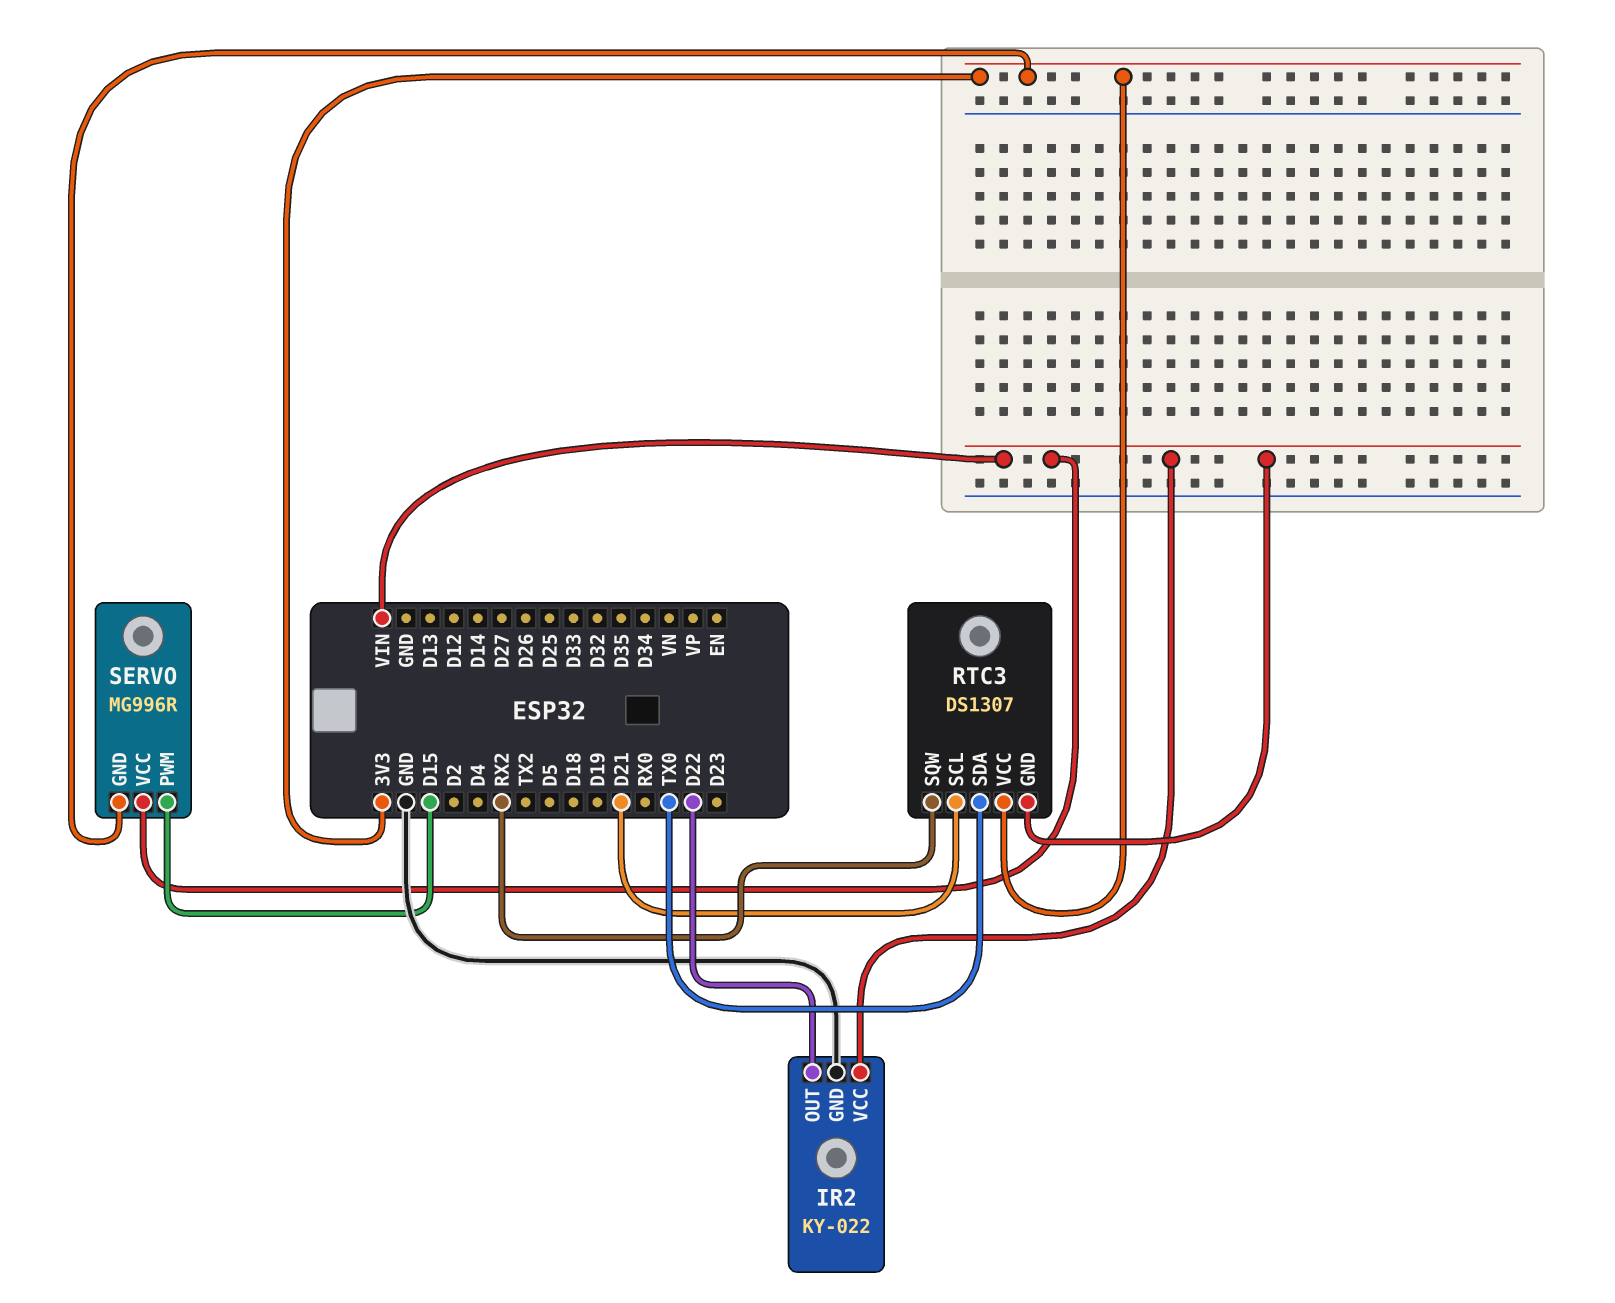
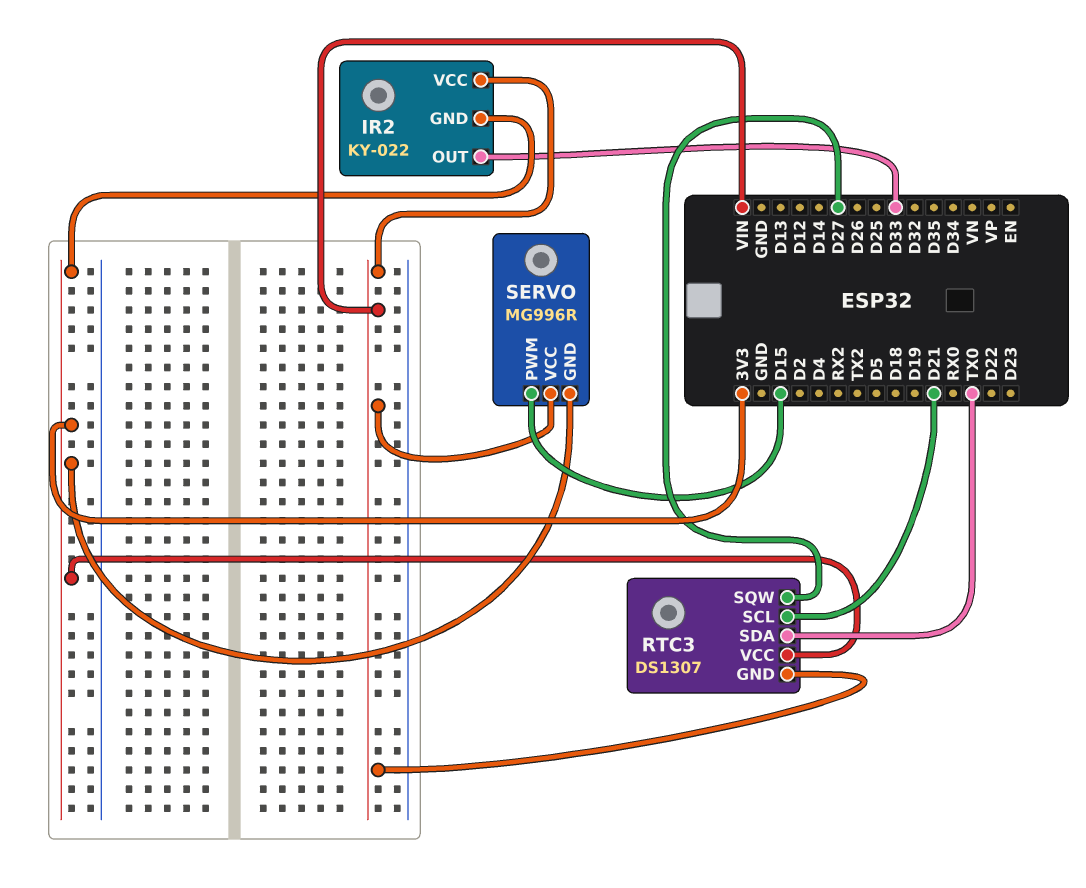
IR2 pin GND: GND -> 3V3
IR2 pin OUT: D22 -> D33
RTC3 pin SQW: RX2 -> D27

